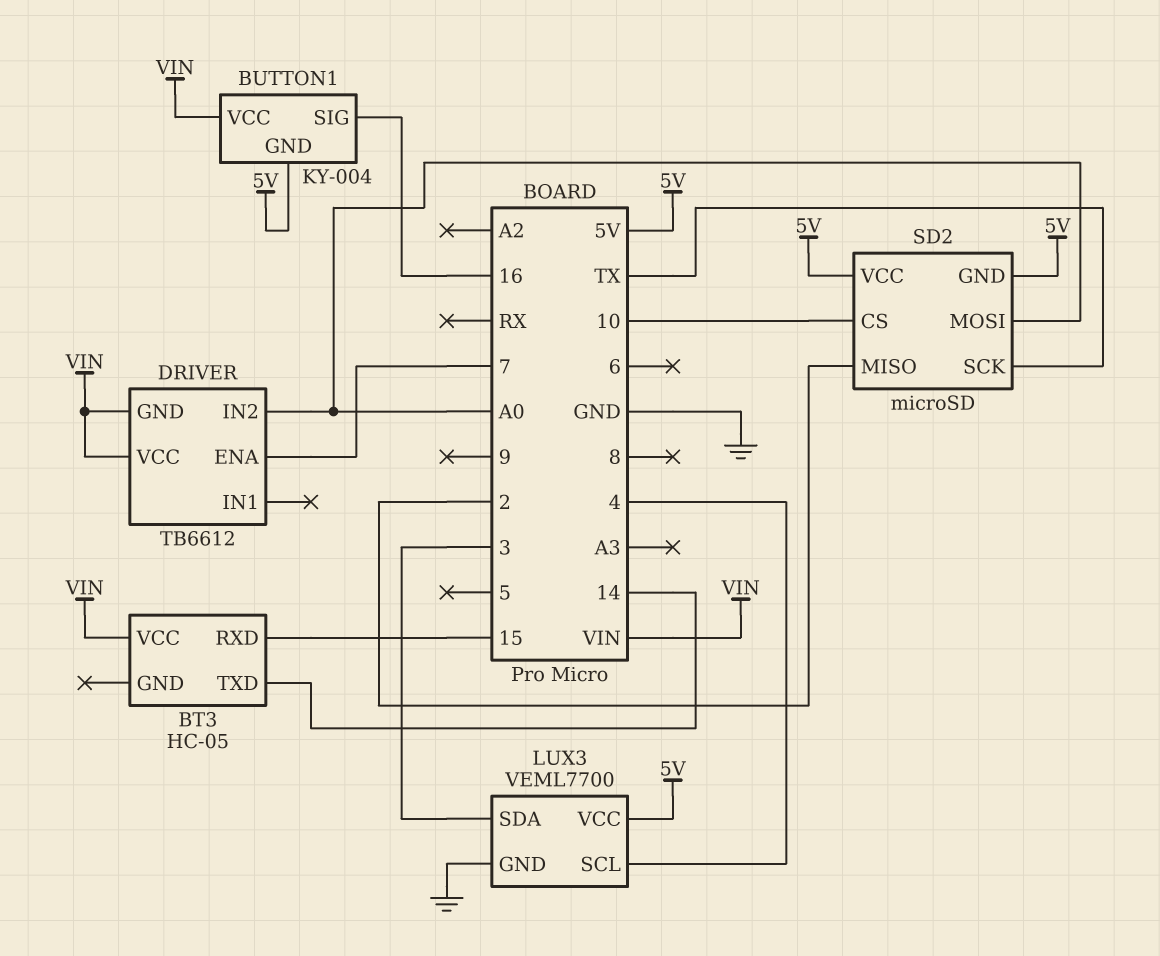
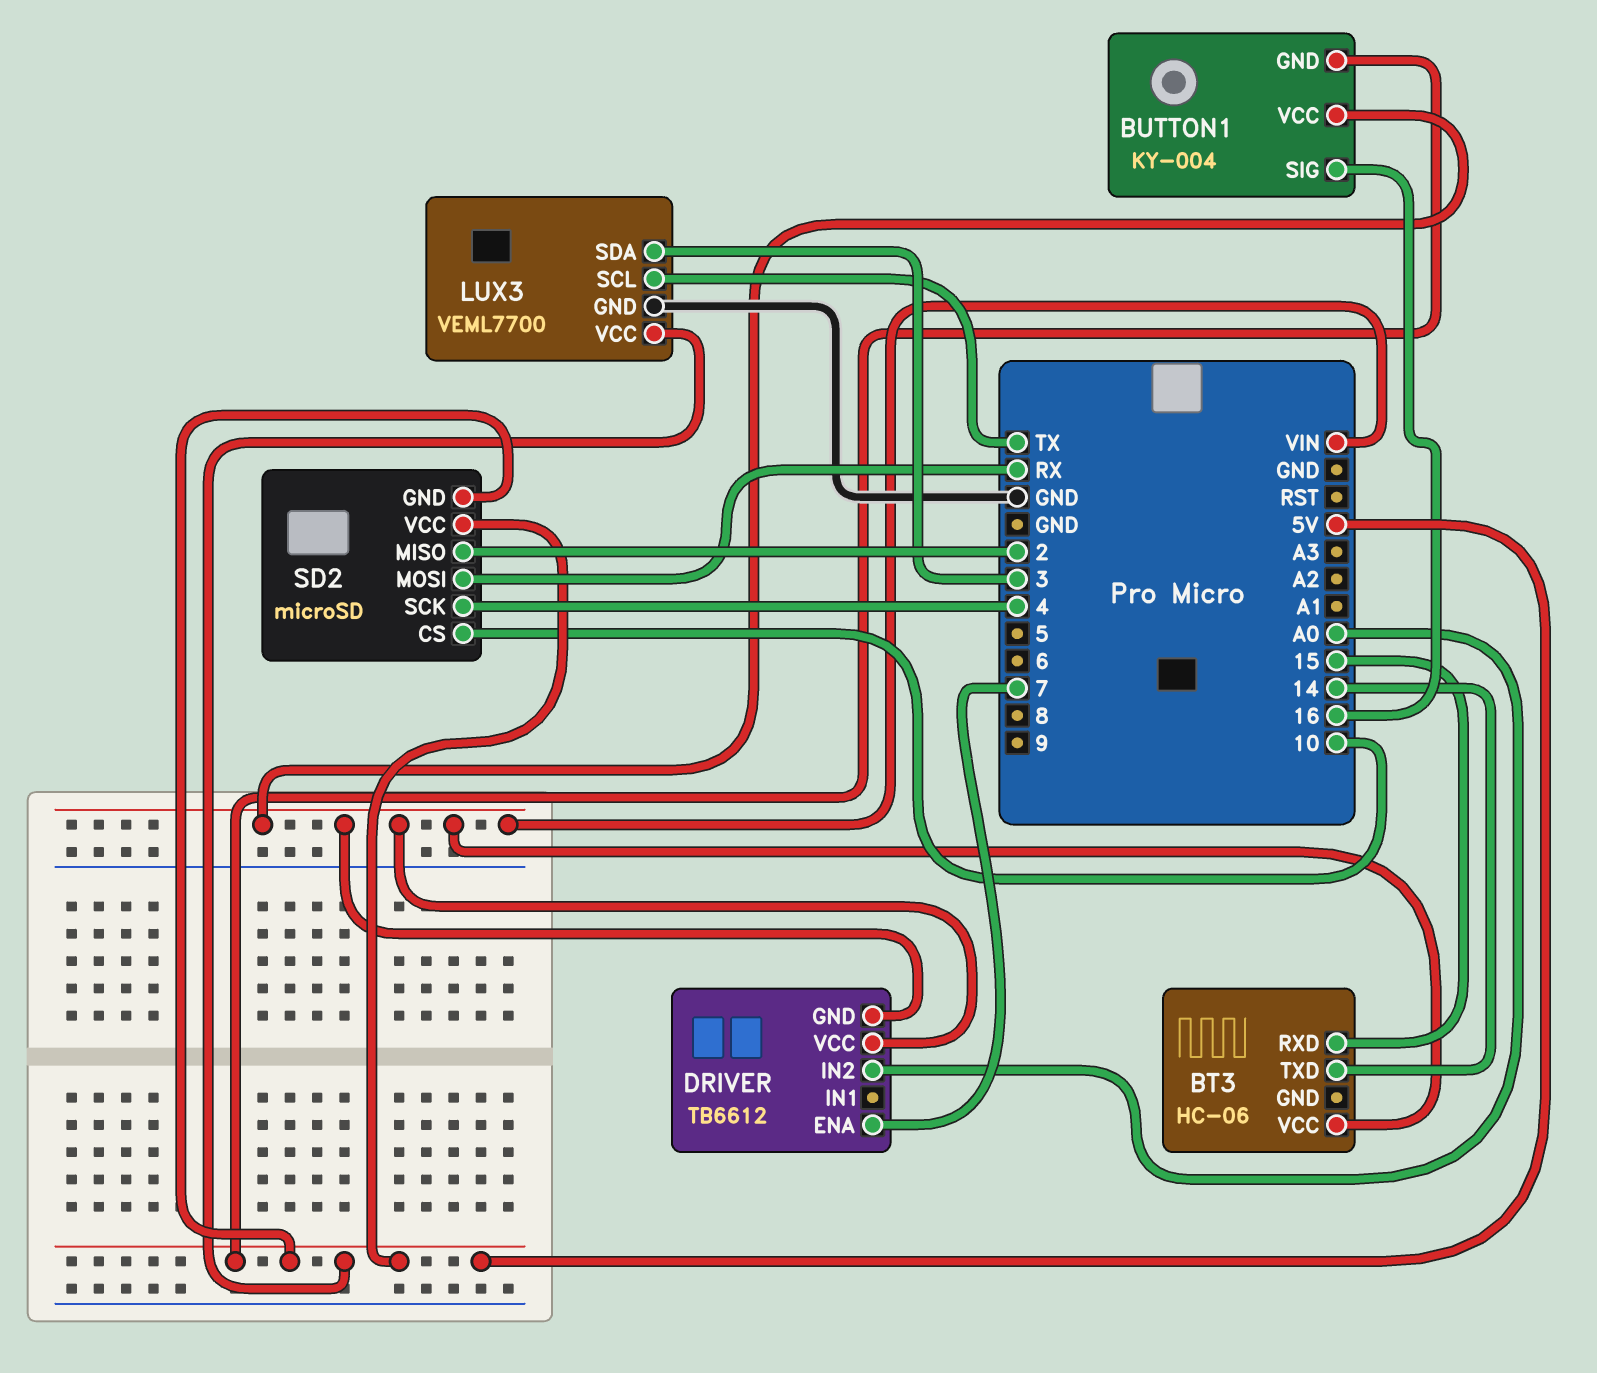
BT3: HC-05 -> HC-06
LUX3 pin SCL: 4 -> TX
SD2 pin MOSI: A0 -> RX
SD2 pin SCK: TX -> 4

